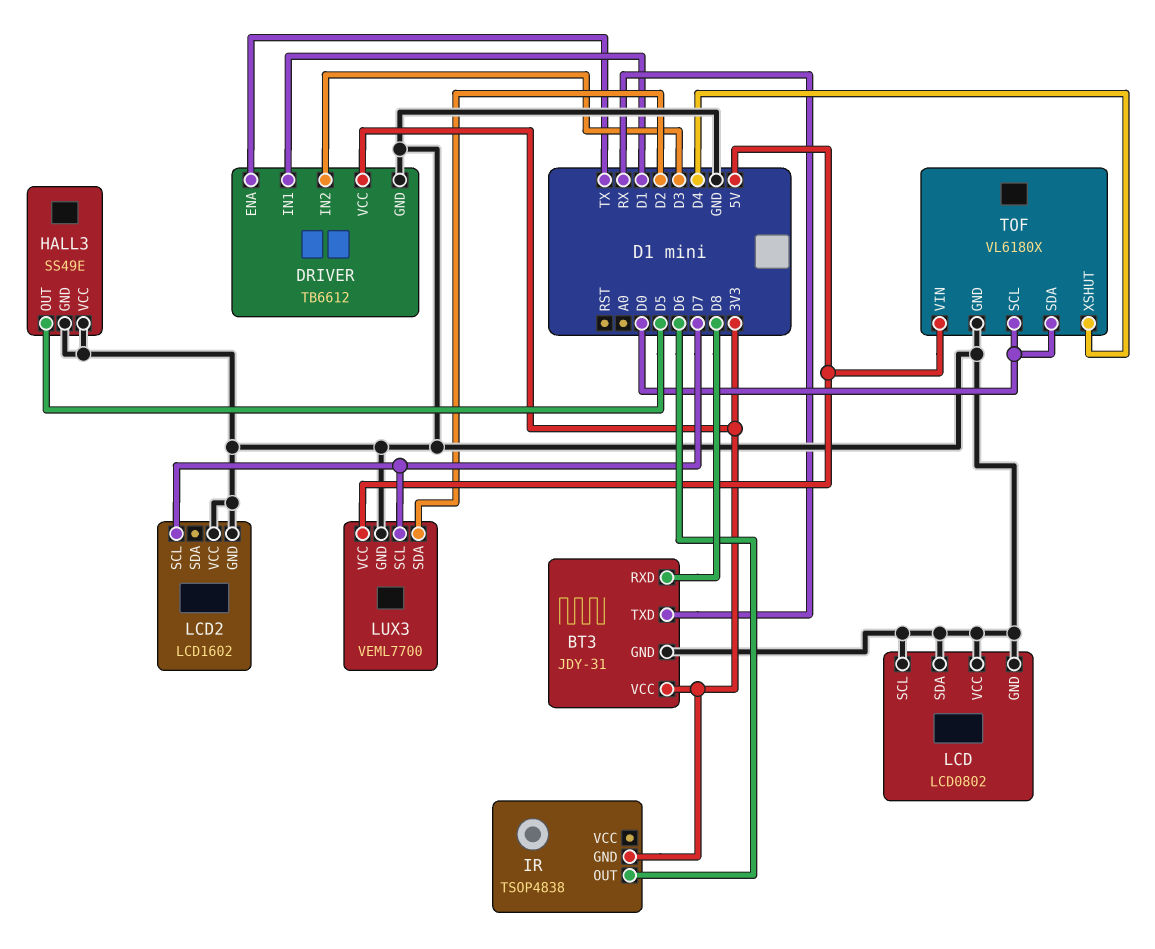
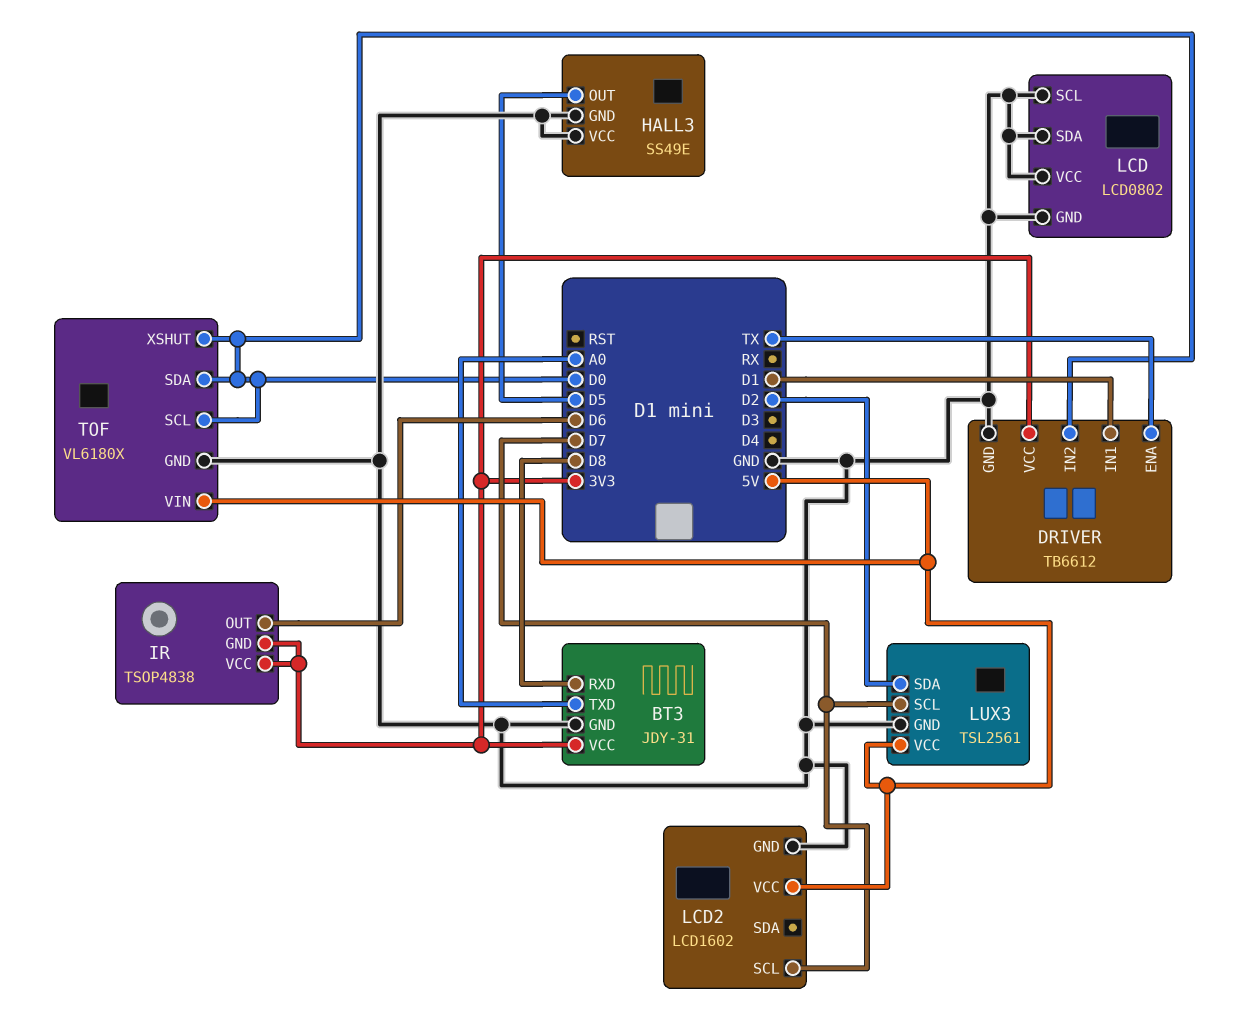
BT3 pin TXD: RX -> A0
DRIVER pin IN2: D3 -> D0
IR pin VCC: none -> 3V3
LCD2 pin VCC: GND -> 5V
LUX3: VEML7700 -> TSL2561
TOF pin XSHUT: D4 -> D0

